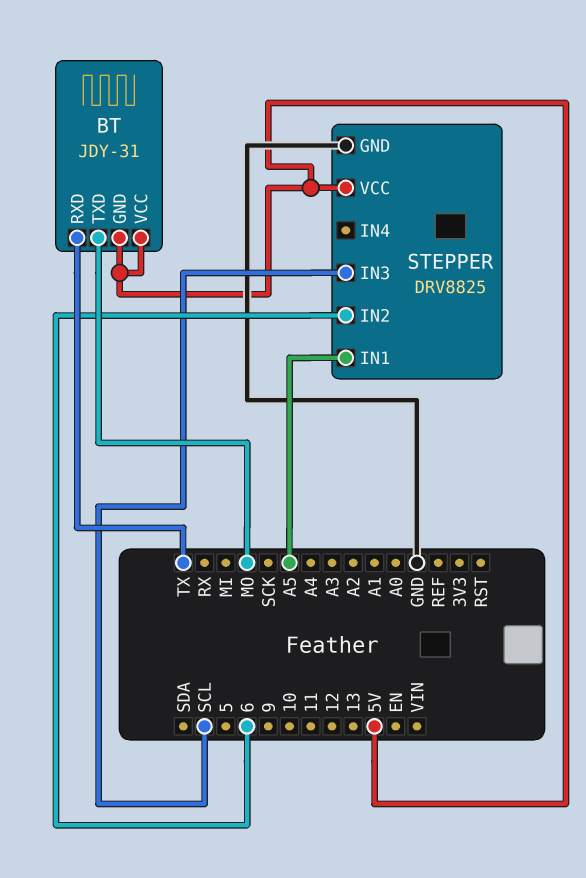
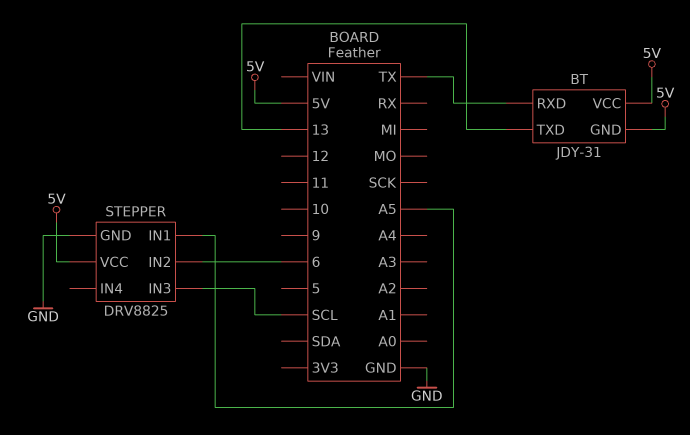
BT pin TXD: MO -> 13

